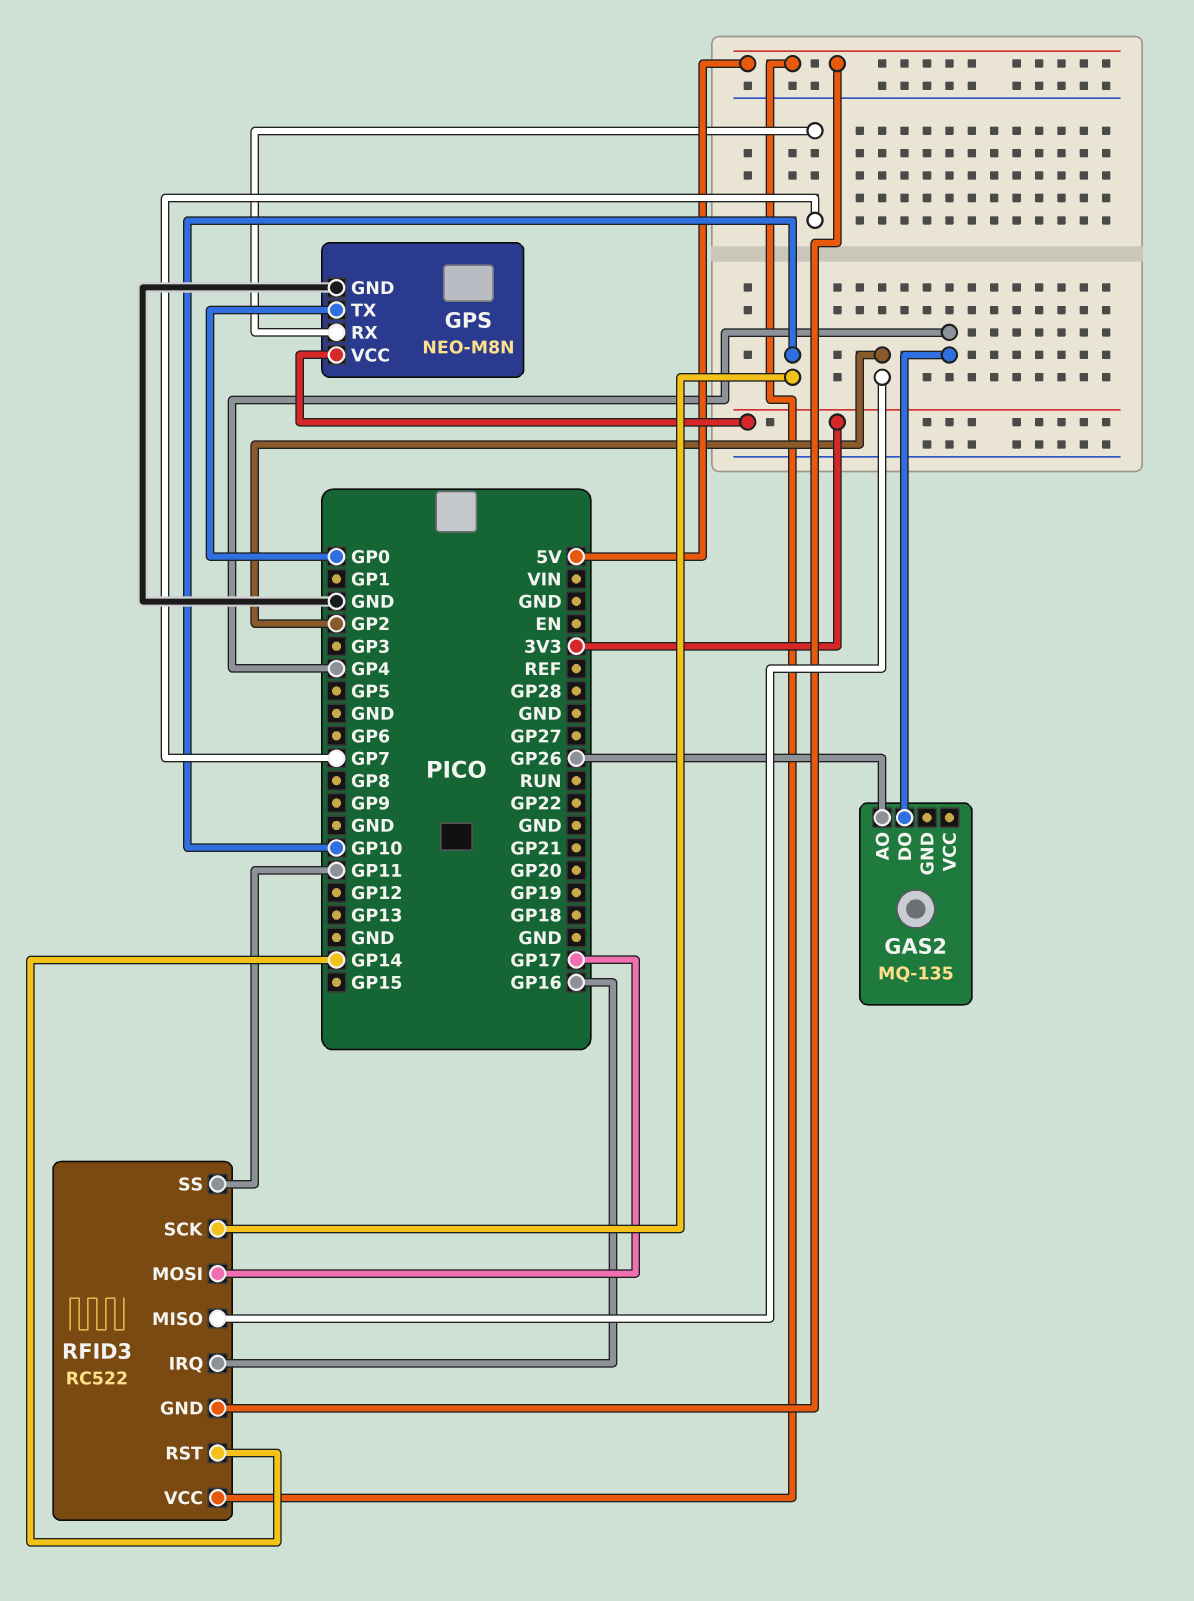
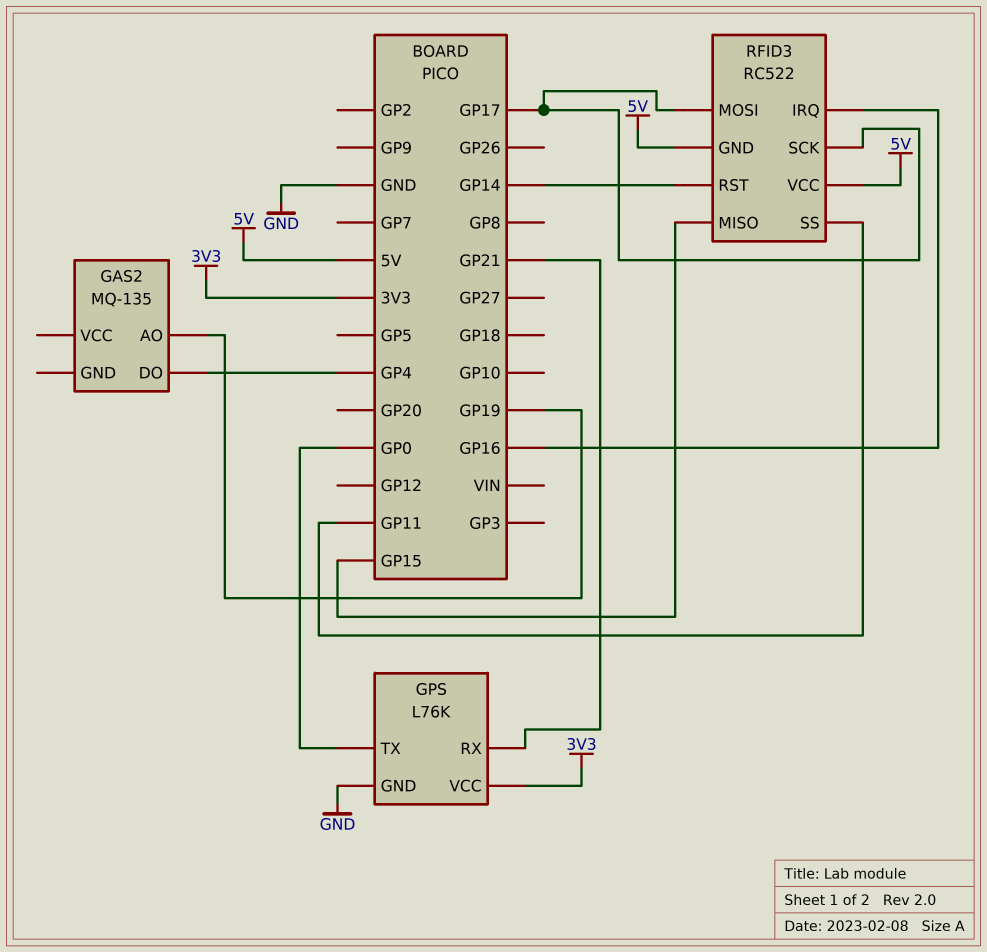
GAS2 pin AO: GP26 -> GP19
GPS: NEO-M8N -> L76K
GPS pin RX: GP7 -> GP21
RFID3 pin MISO: GP2 -> GP15
RFID3 pin SCK: GP10 -> GP17

